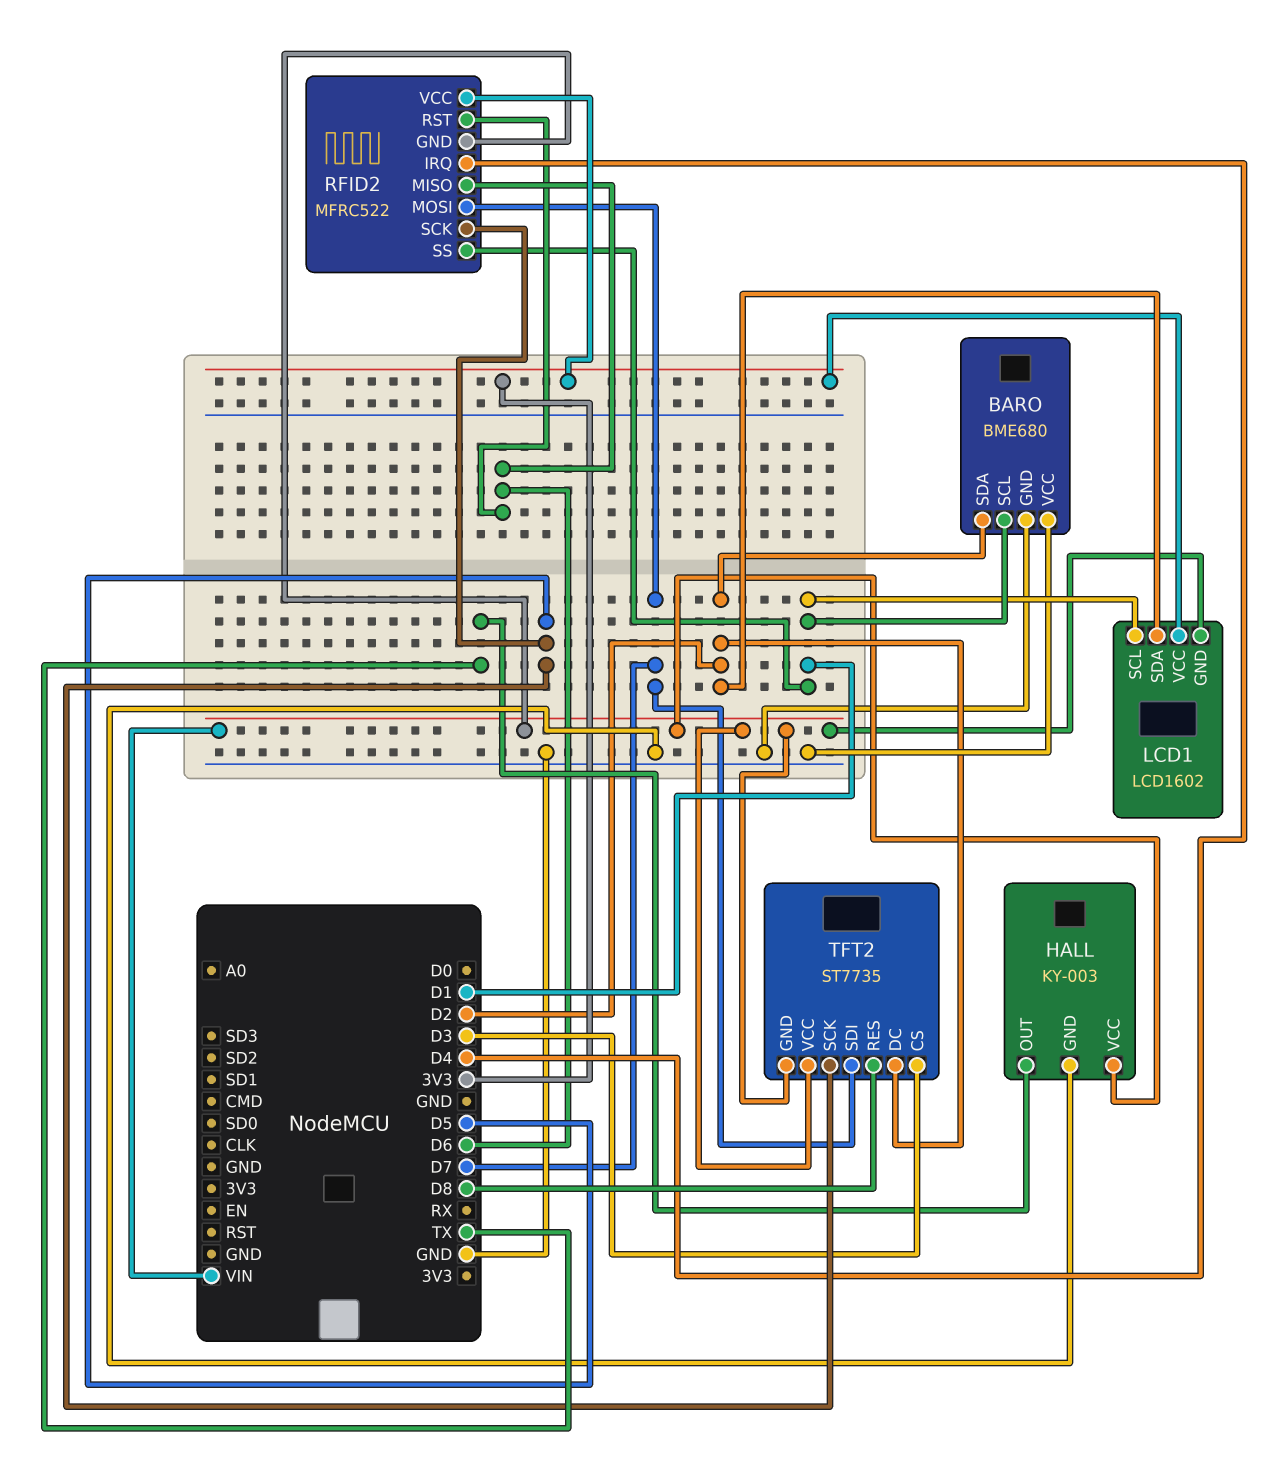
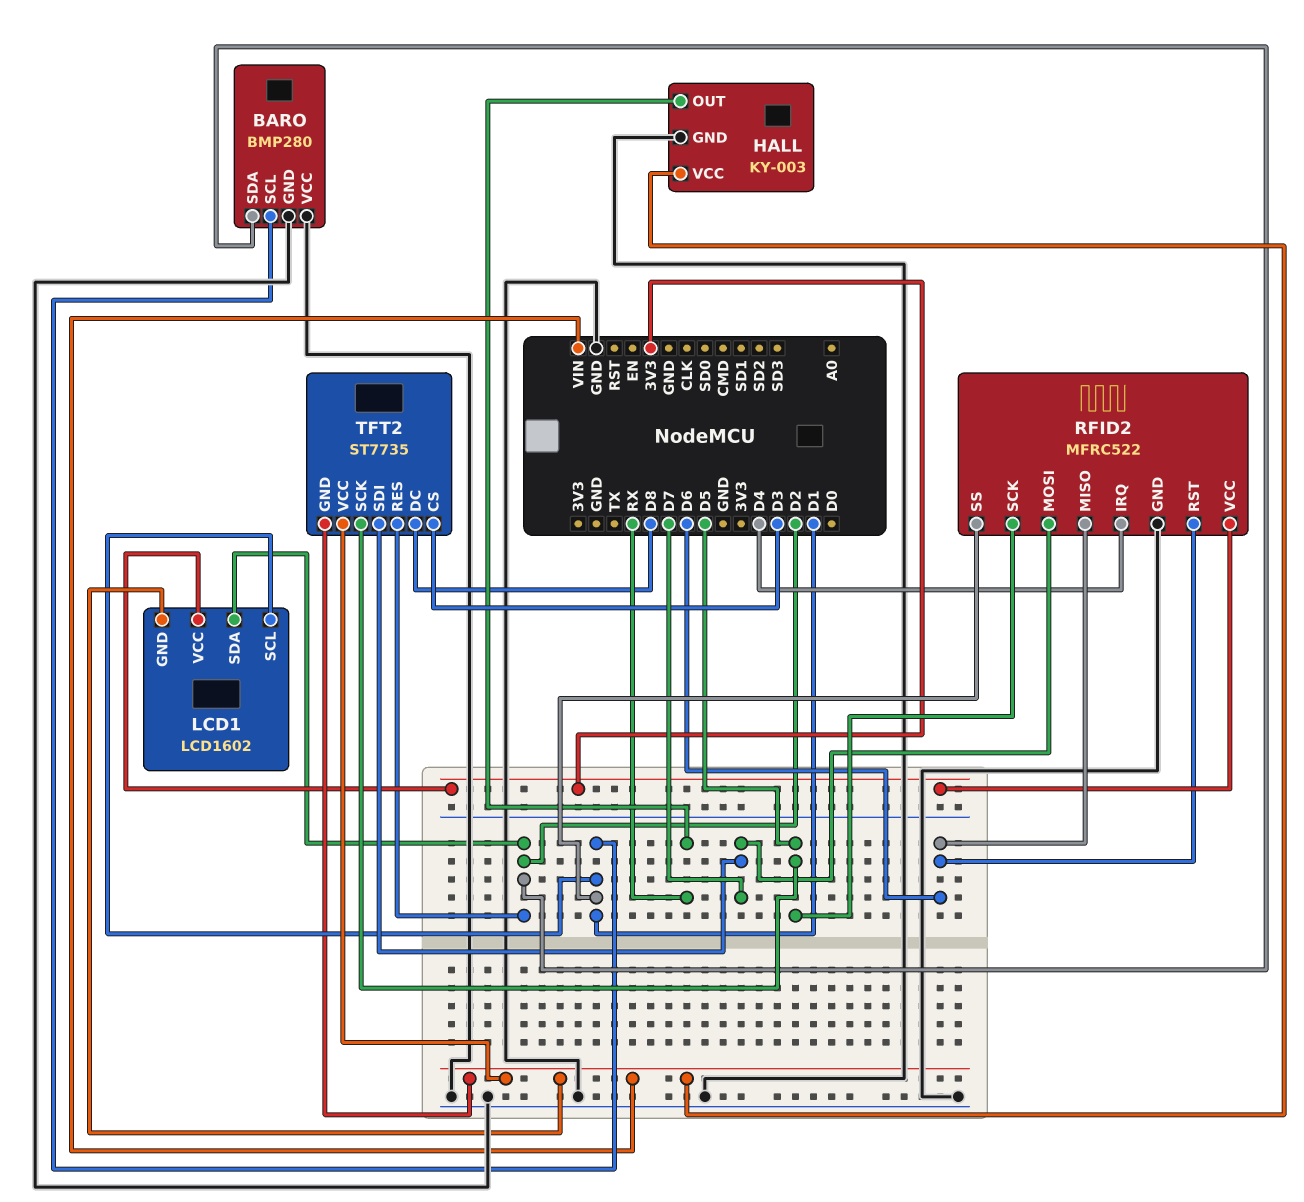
BARO: BME680 -> BMP280
HALL pin OUT: TX -> RX
RFID2 pin GND: VIN -> GND
TFT2 pin DC: D2 -> D8
TFT2 pin RES: D8 -> D2

